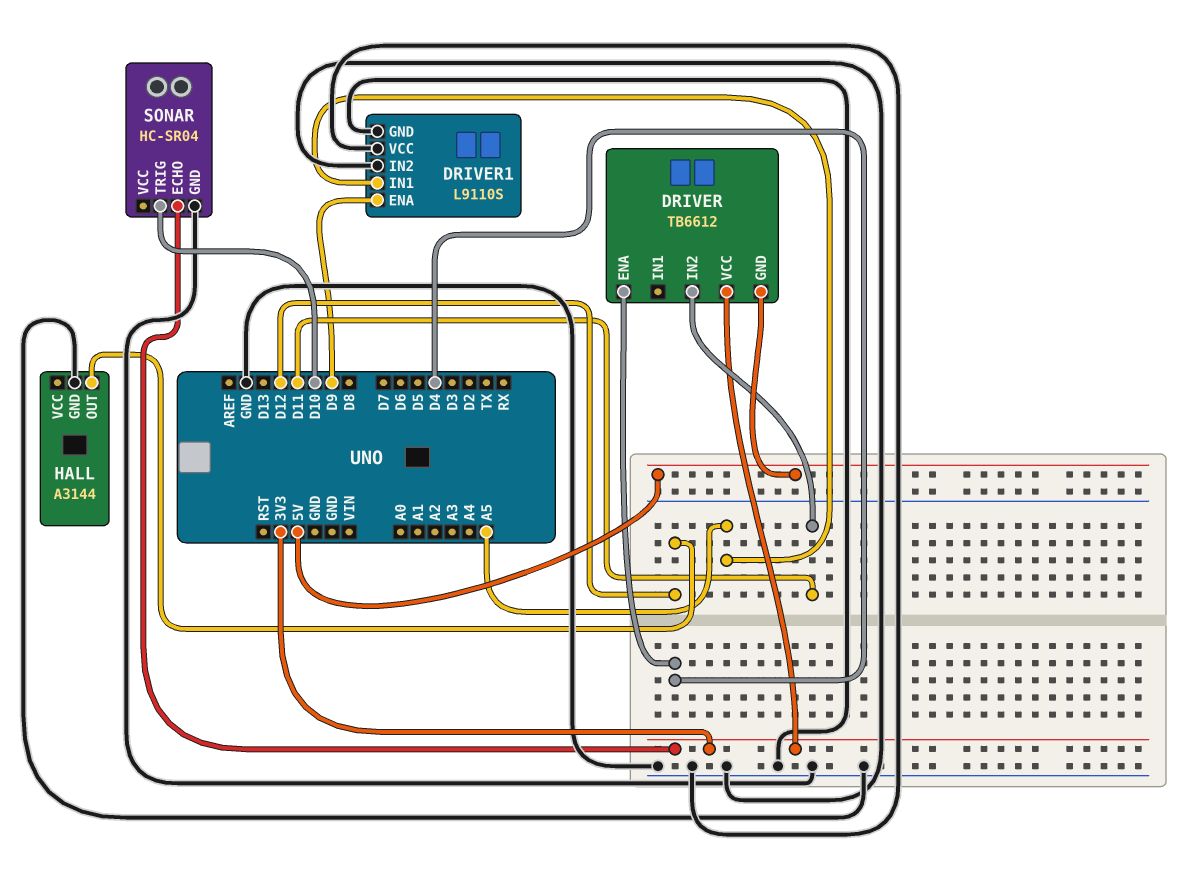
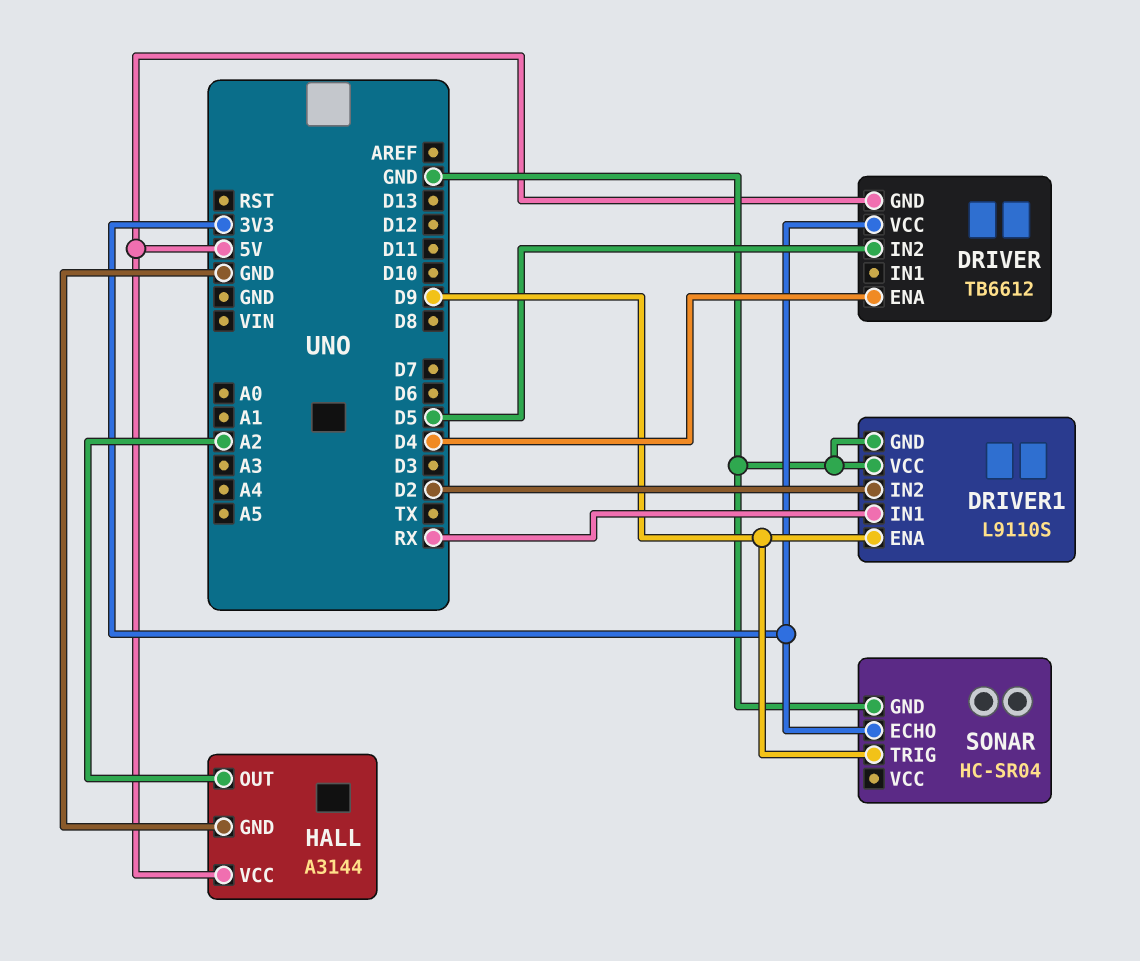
DRIVER pin IN2: D11 -> D5
DRIVER1 pin IN1: A5 -> RX
DRIVER1 pin IN2: GND -> D2
HALL pin OUT: D12 -> A2
HALL pin VCC: none -> 5V
SONAR pin TRIG: D10 -> D9

